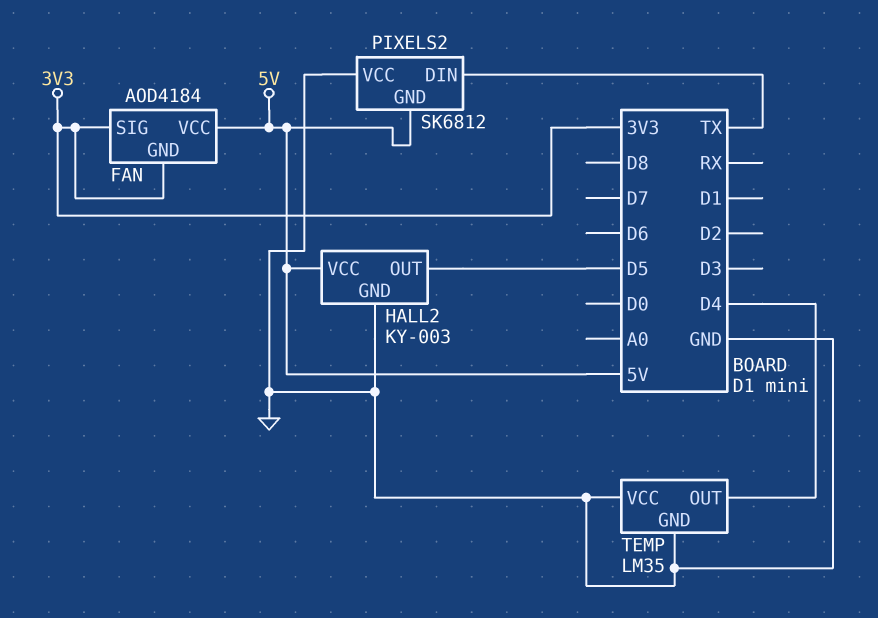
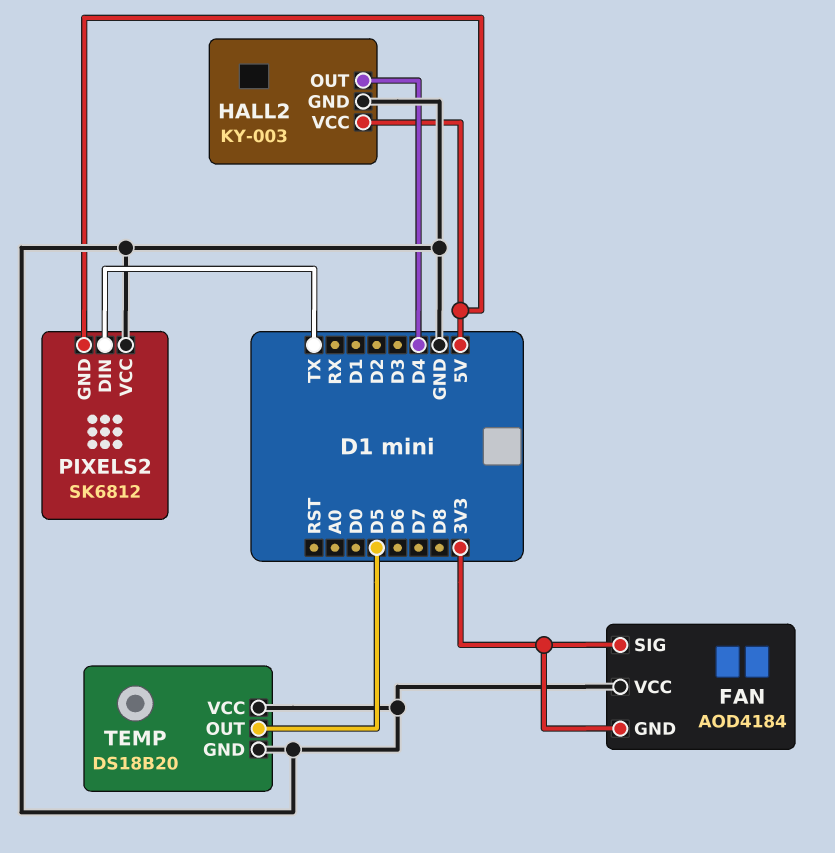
FAN pin VCC: 5V -> GND
HALL2 pin OUT: D5 -> D4
TEMP: LM35 -> DS18B20
TEMP pin OUT: D4 -> D5

